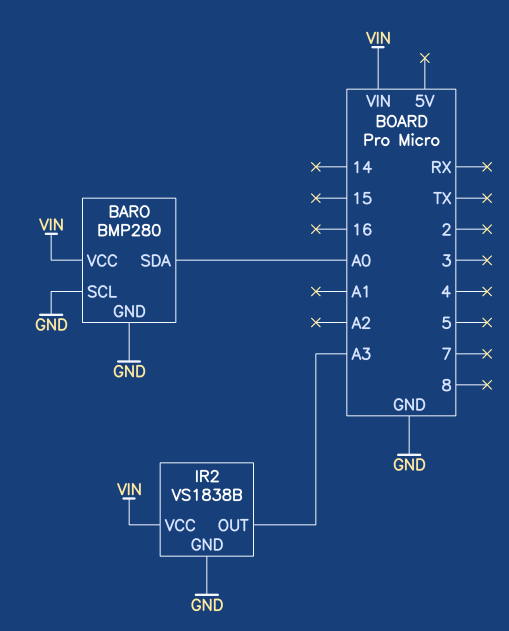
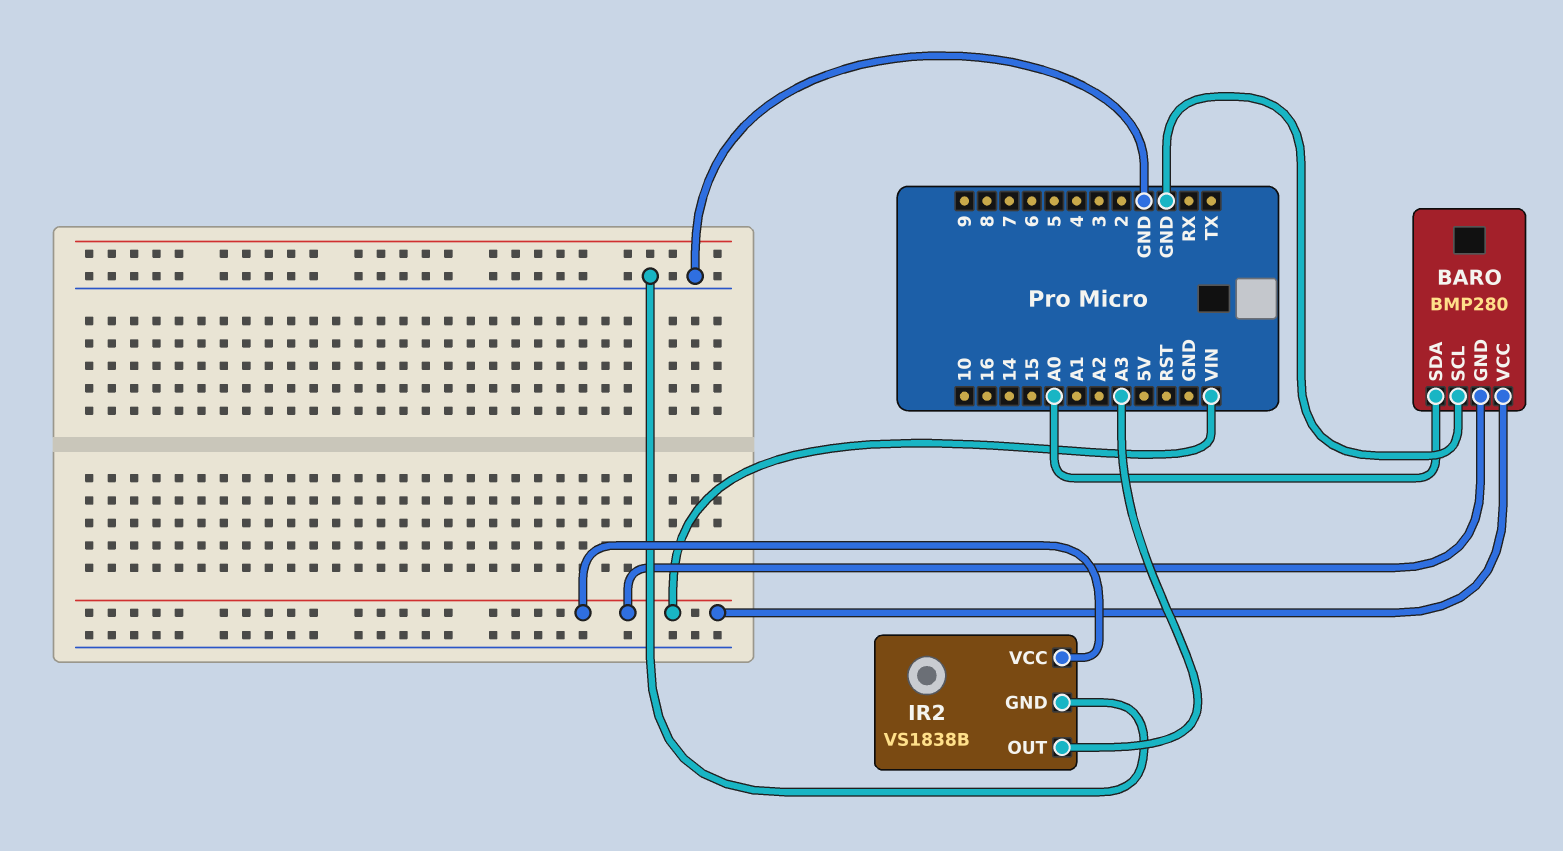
BARO pin GND: GND -> VIN

